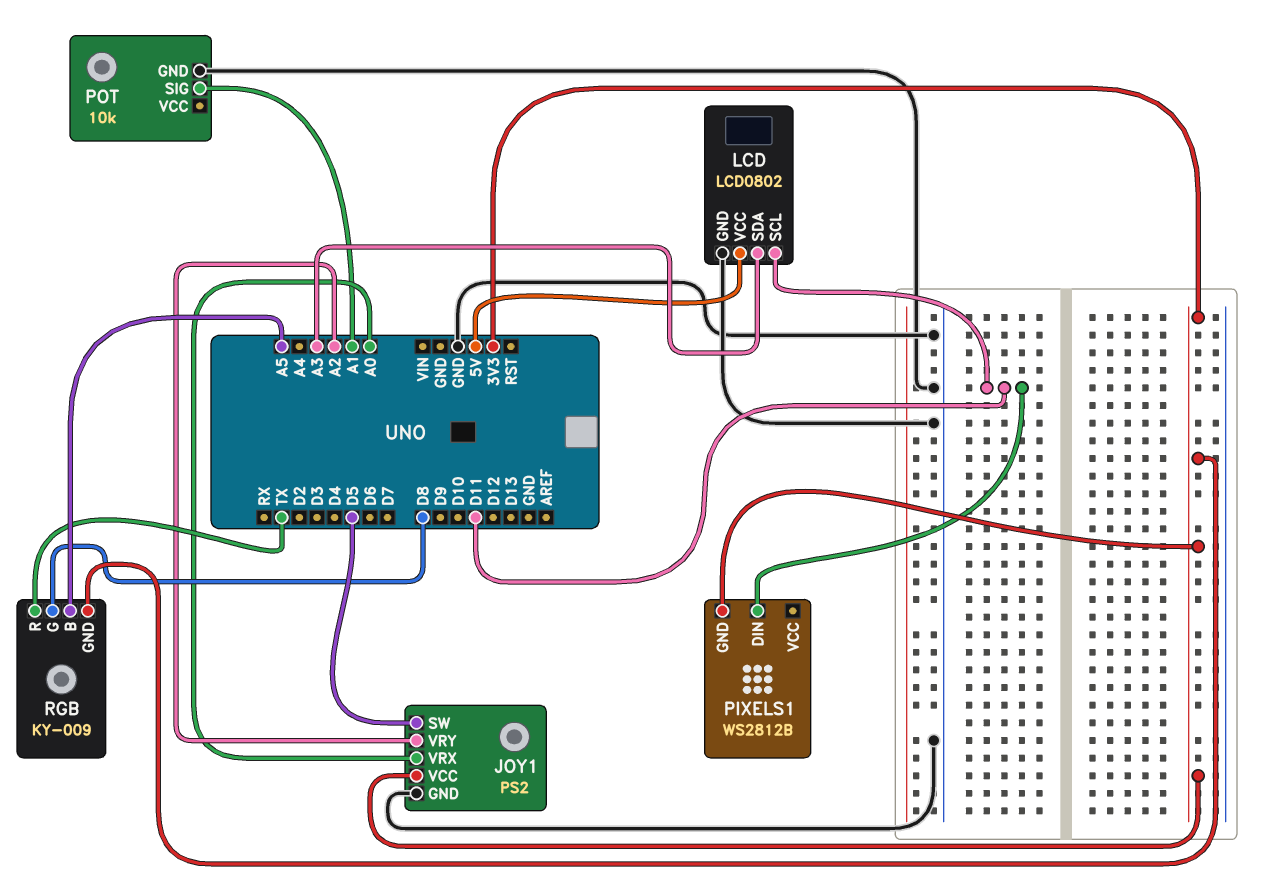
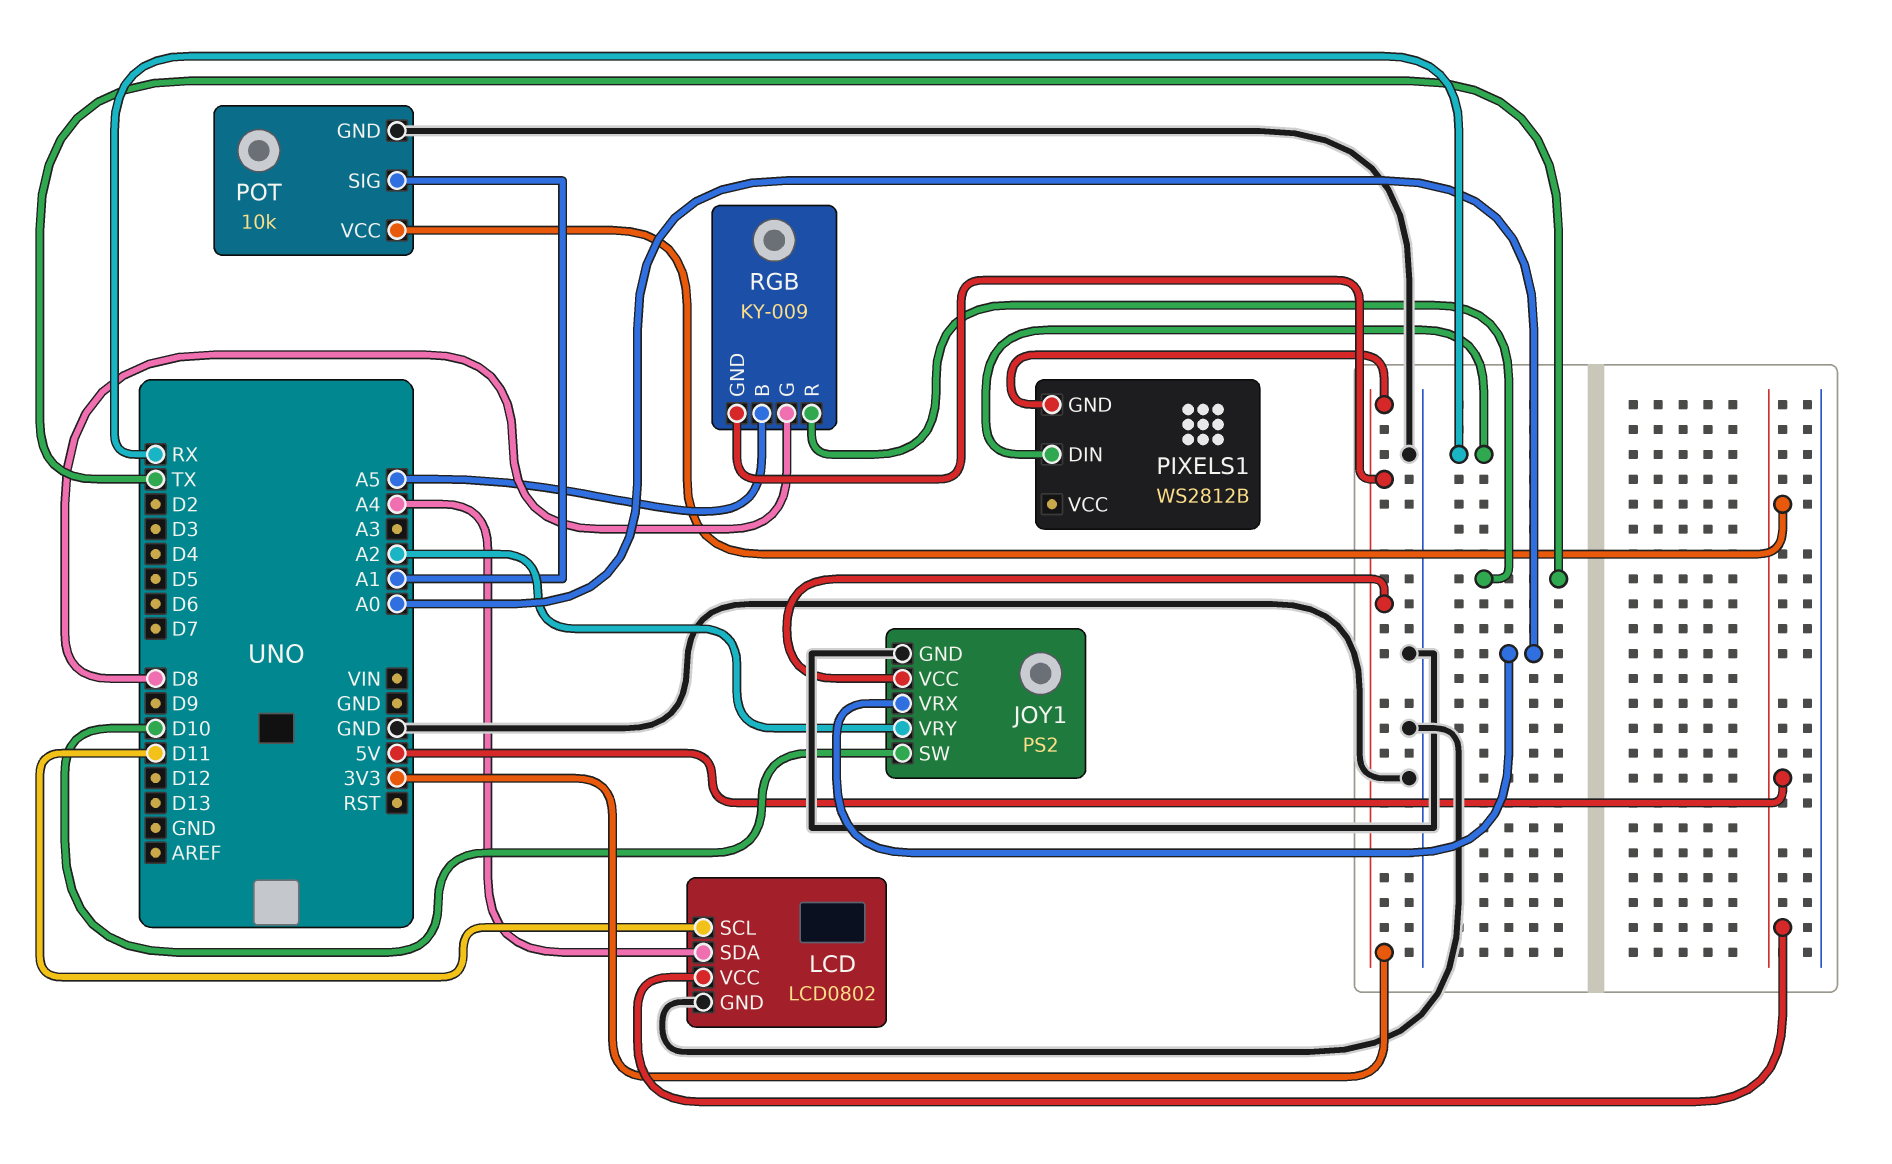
JOY1 pin SW: D5 -> D10
LCD pin SDA: A3 -> A4
PIXELS1 pin DIN: D11 -> RX
POT pin VCC: none -> 5V

